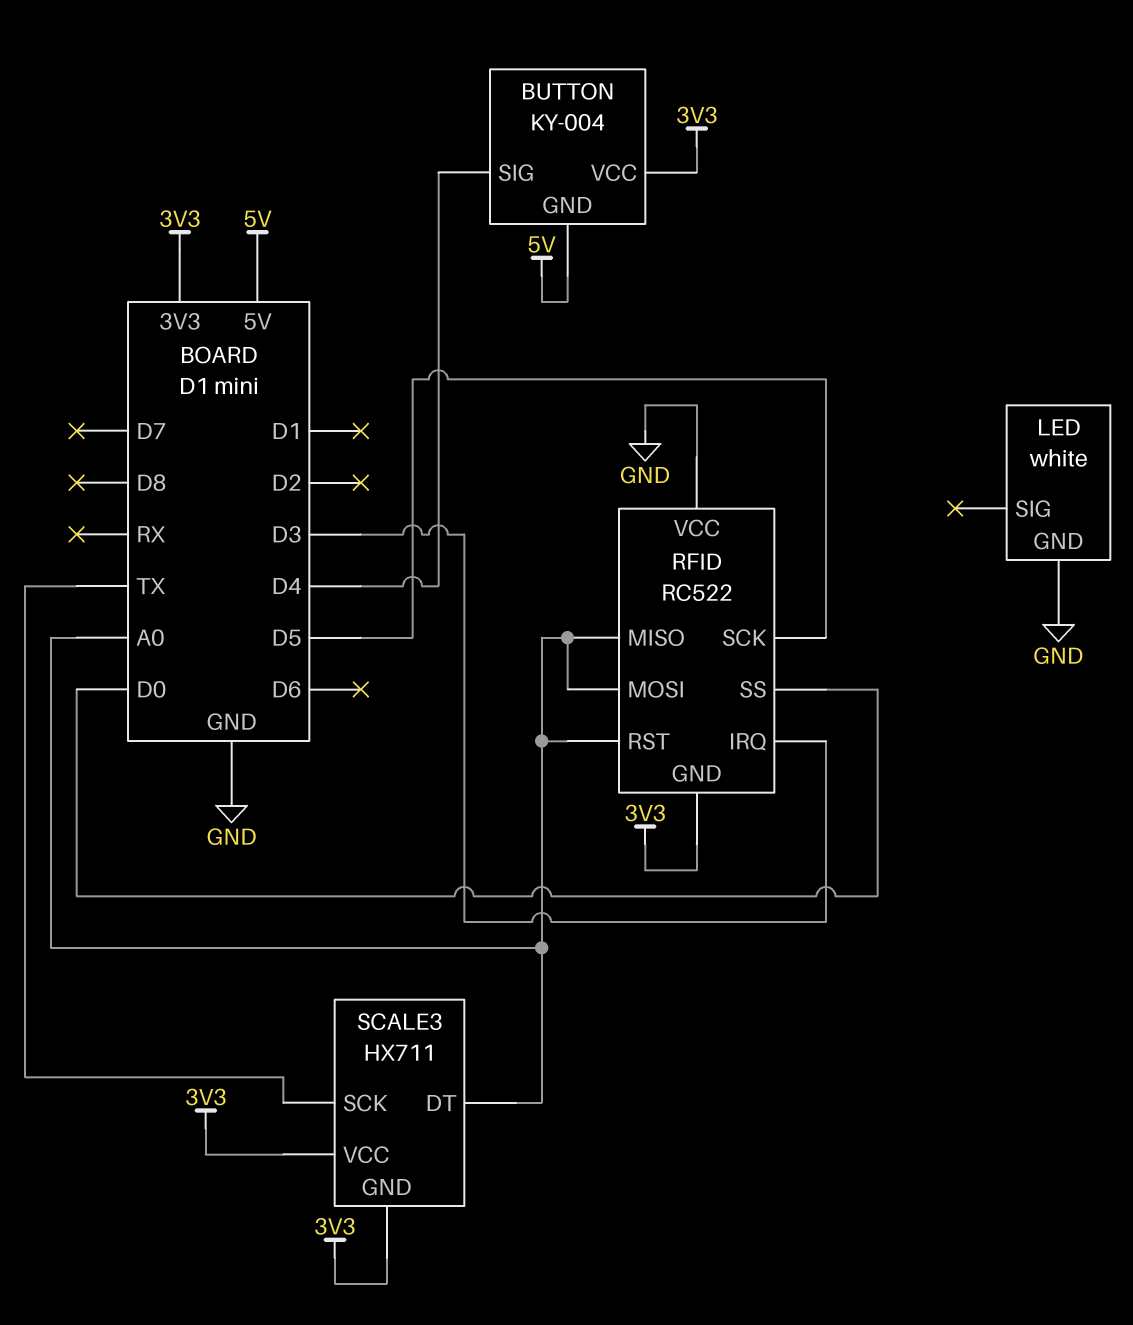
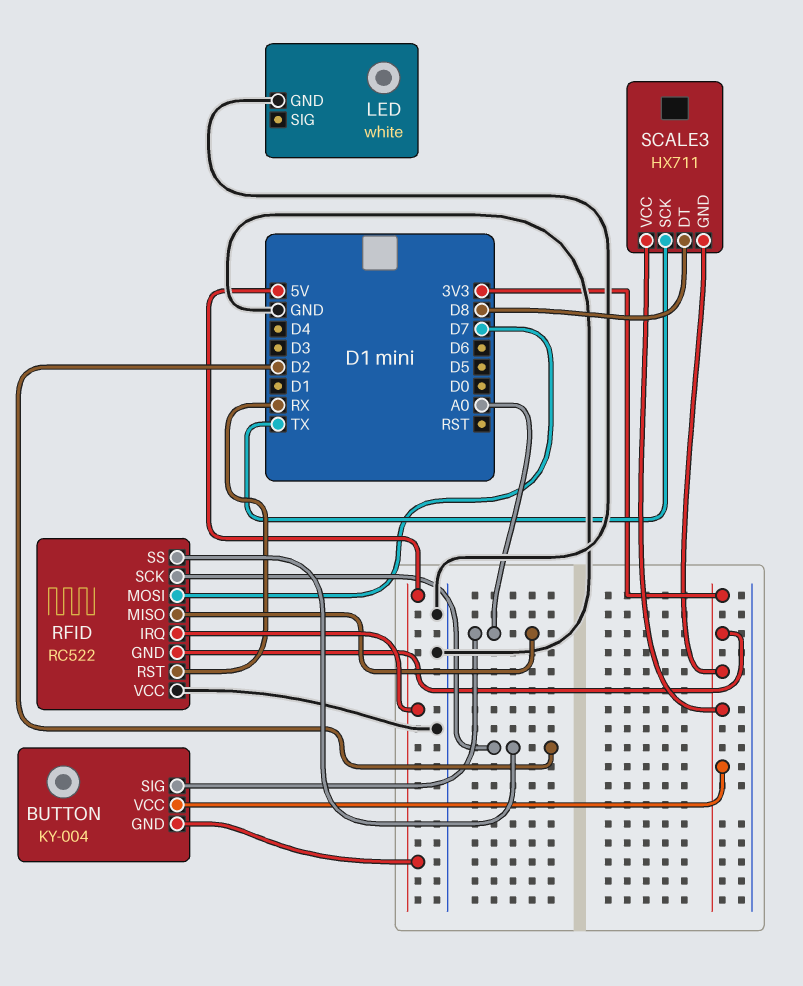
BUTTON pin SIG: D4 -> A0
RFID pin IRQ: D3 -> 5V
RFID pin MOSI: A0 -> D7
RFID pin RST: A0 -> RX
RFID pin SCK: D5 -> D2
RFID pin SS: D0 -> D2
SCALE3 pin DT: A0 -> D8

